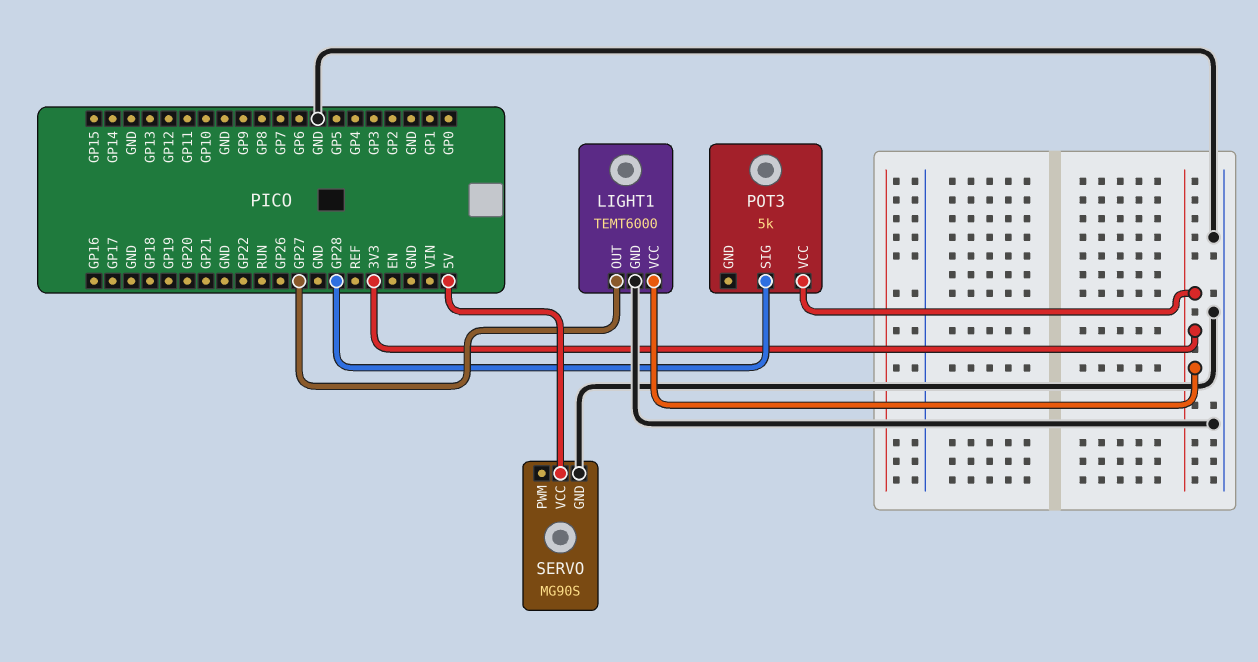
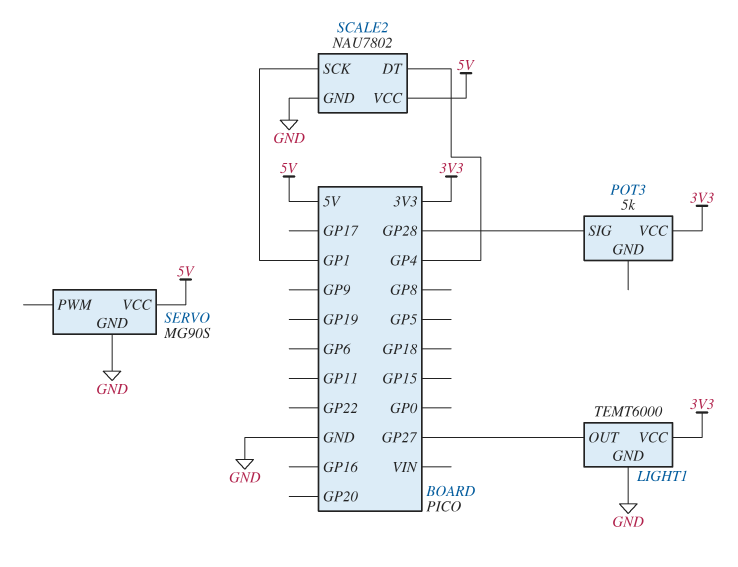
SCALE2: none -> NAU7802
SCALE2 pin DT: none -> GP4
SCALE2 pin GND: none -> GND
SCALE2 pin SCK: none -> GP1
SCALE2 pin VCC: none -> 5V

